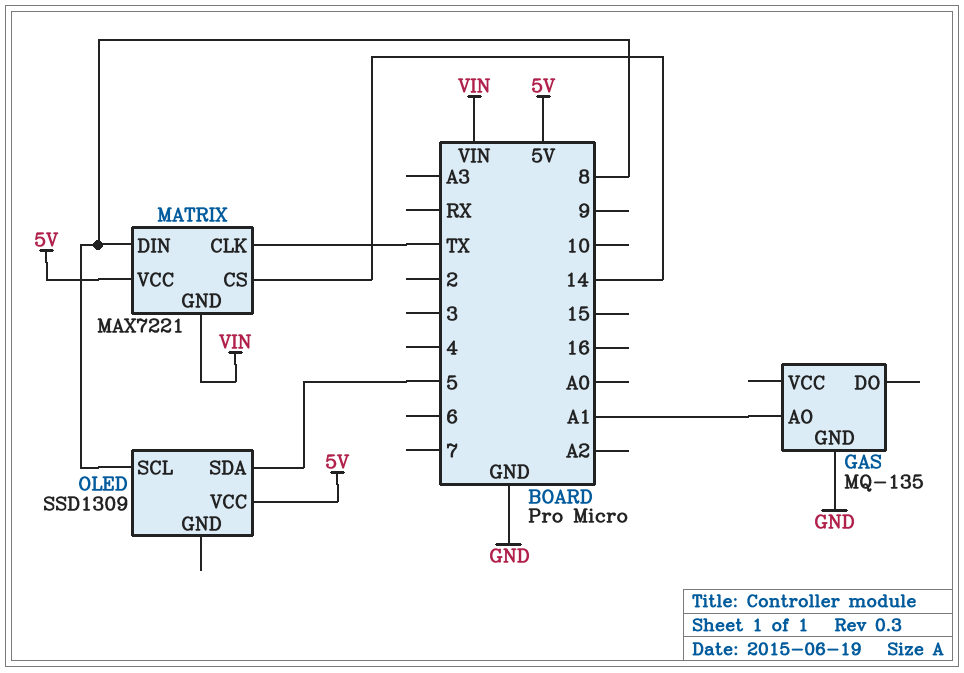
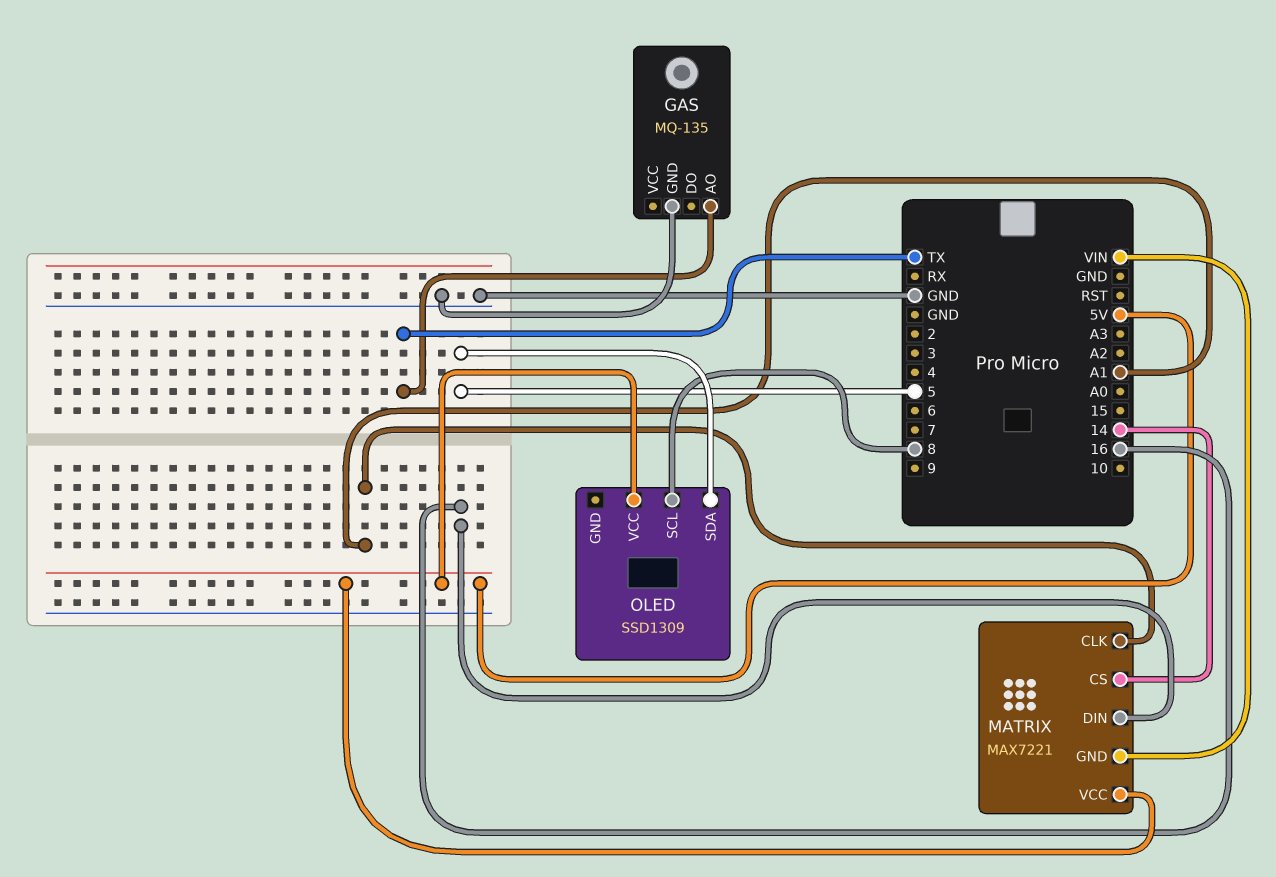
GAS pin AO: A1 -> TX
MATRIX pin CLK: TX -> A1
MATRIX pin DIN: 8 -> 16

